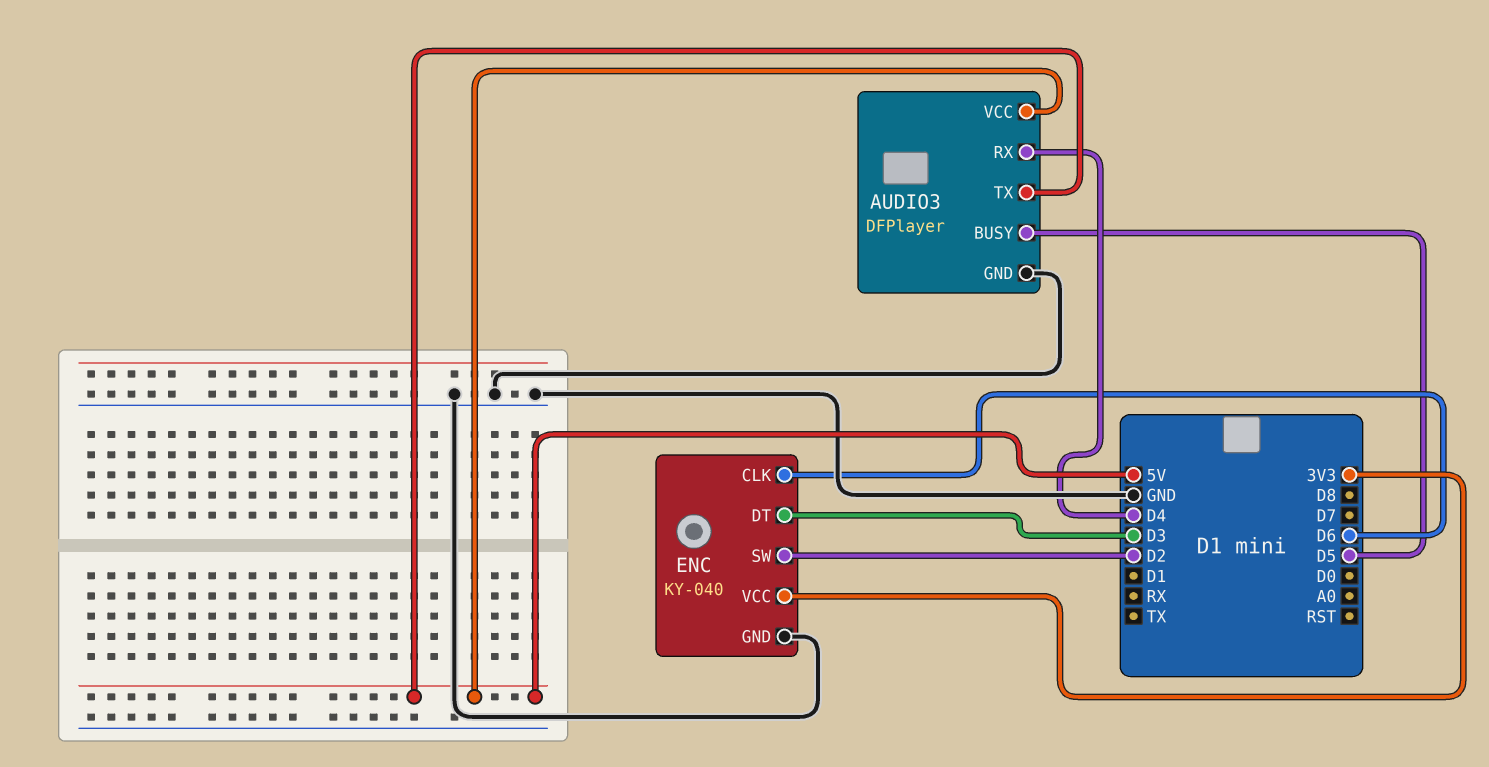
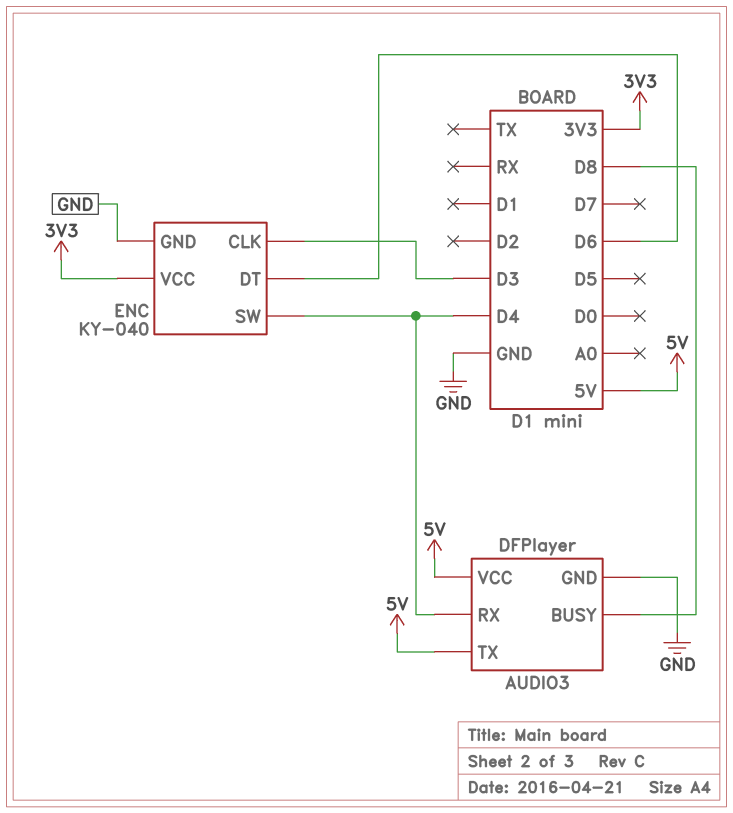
AUDIO3 pin BUSY: D5 -> D8
ENC pin CLK: D6 -> D3
ENC pin DT: D3 -> D6
ENC pin SW: D2 -> D4

